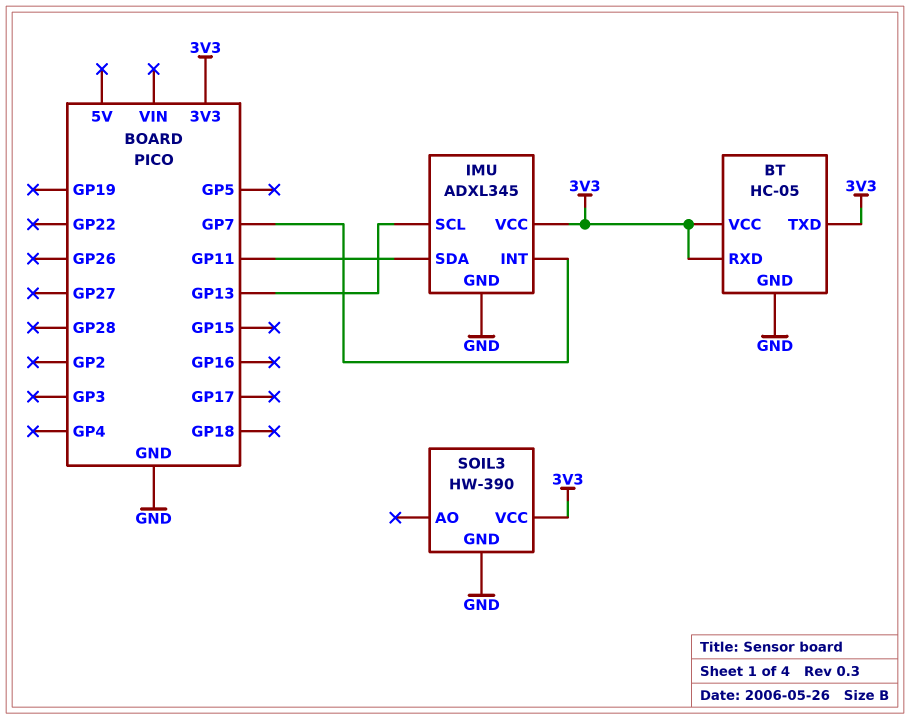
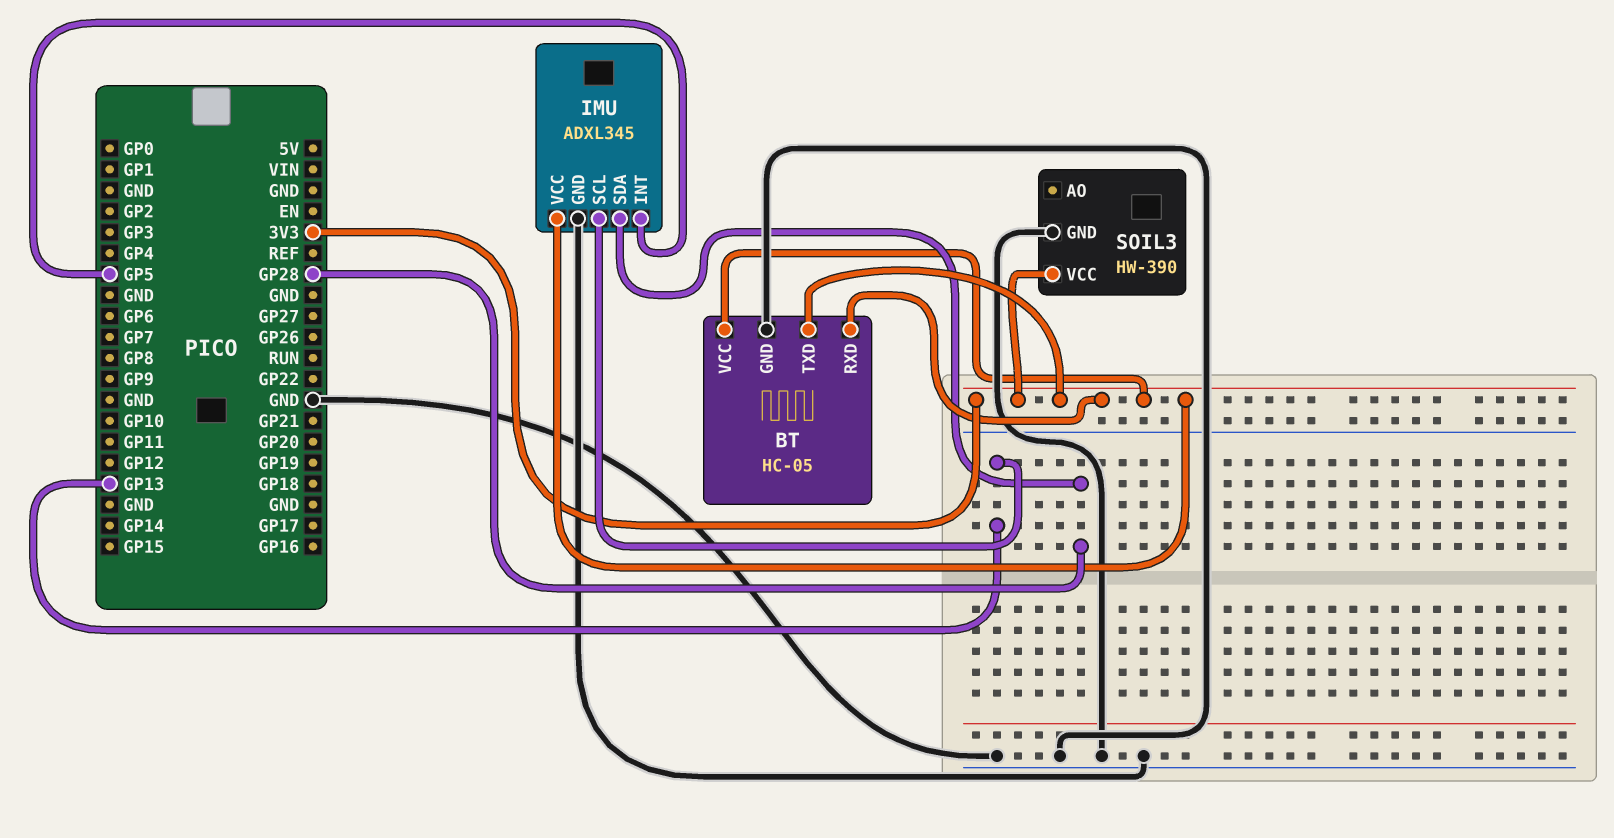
IMU pin INT: GP7 -> GP5
IMU pin SDA: GP11 -> GP28

